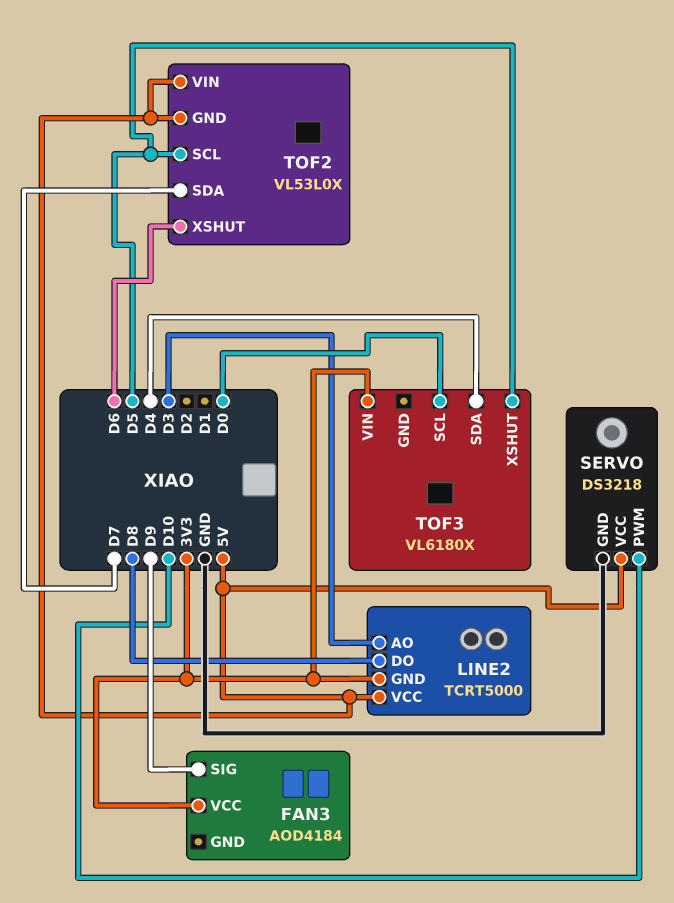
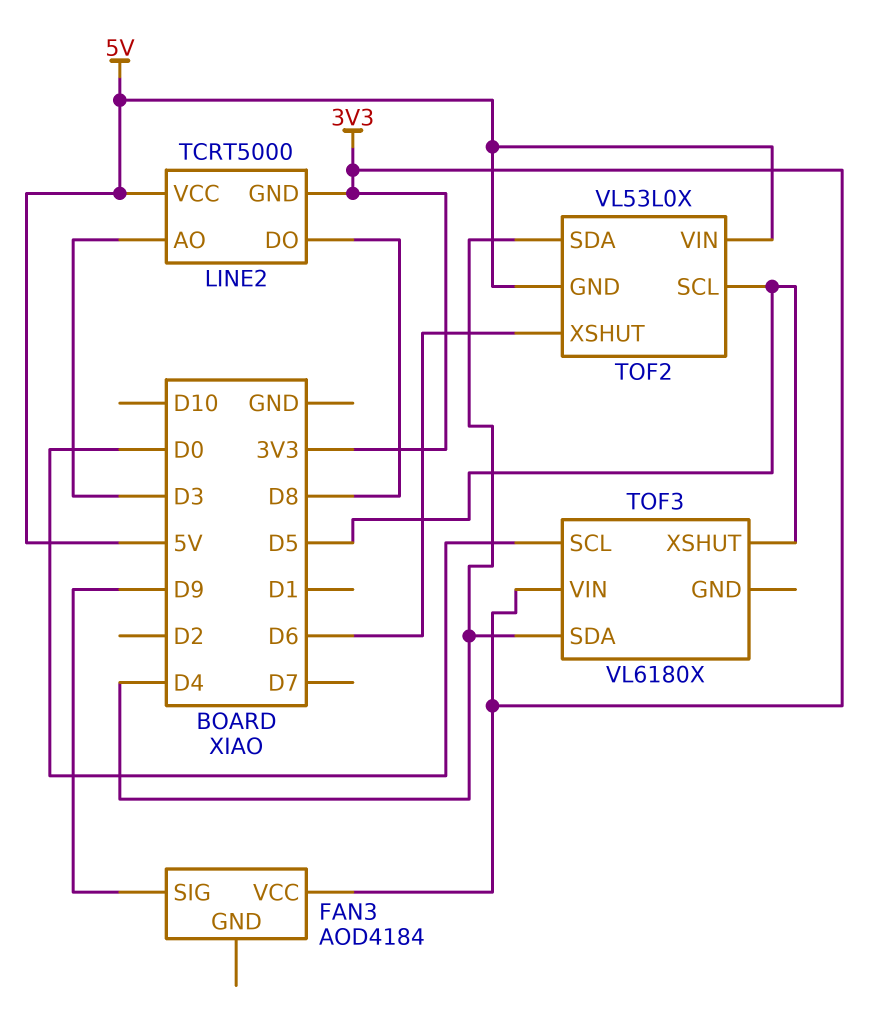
SERVO: DS3218 -> none
SERVO pin GND: GND -> none
SERVO pin PWM: D10 -> none
SERVO pin VCC: 5V -> none
TOF2 pin SDA: D7 -> D4

